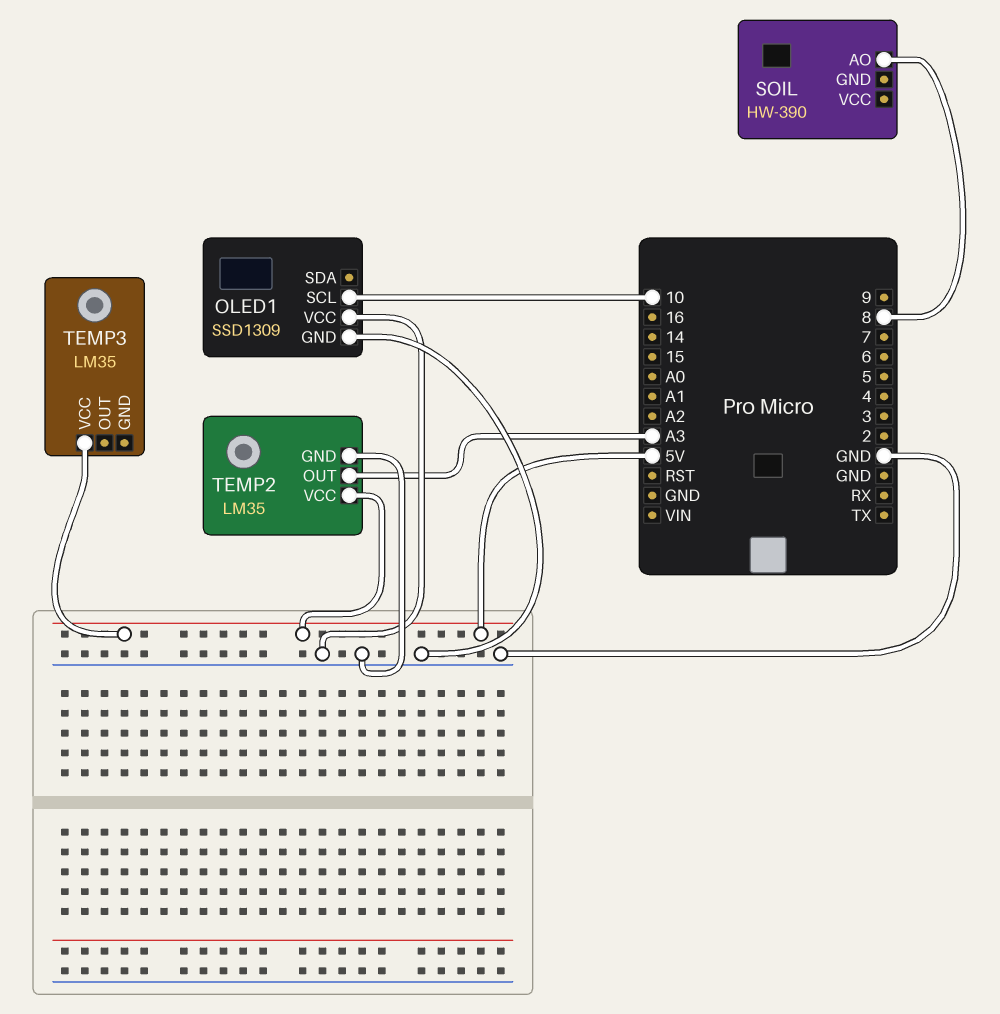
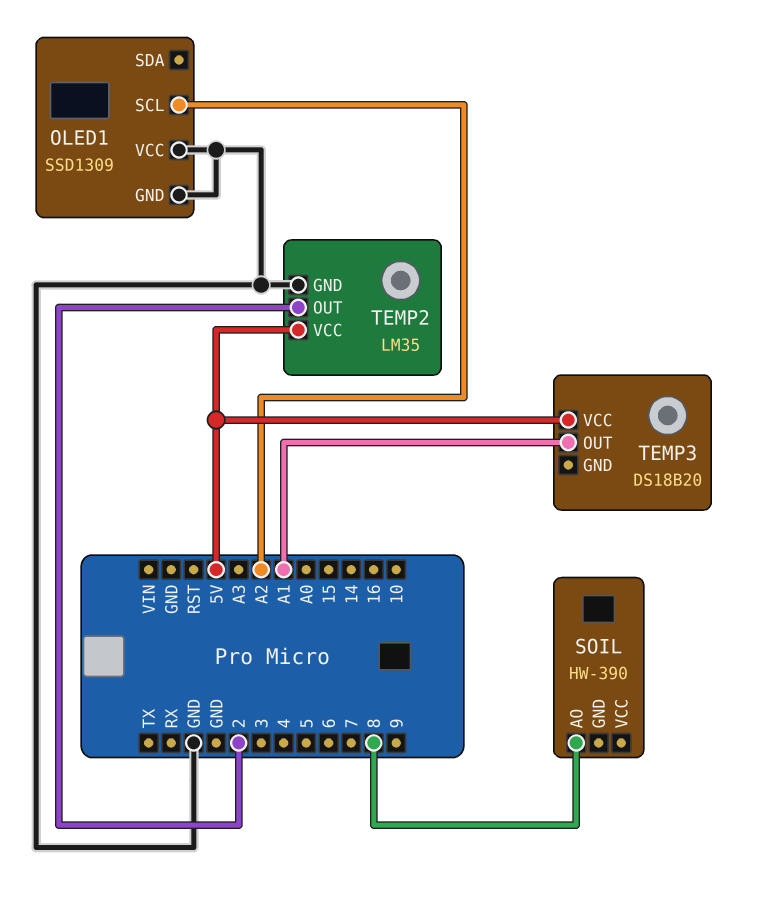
OLED1 pin SCL: 10 -> A2
TEMP2 pin OUT: A3 -> 2
TEMP3: LM35 -> DS18B20
TEMP3 pin OUT: none -> A1

